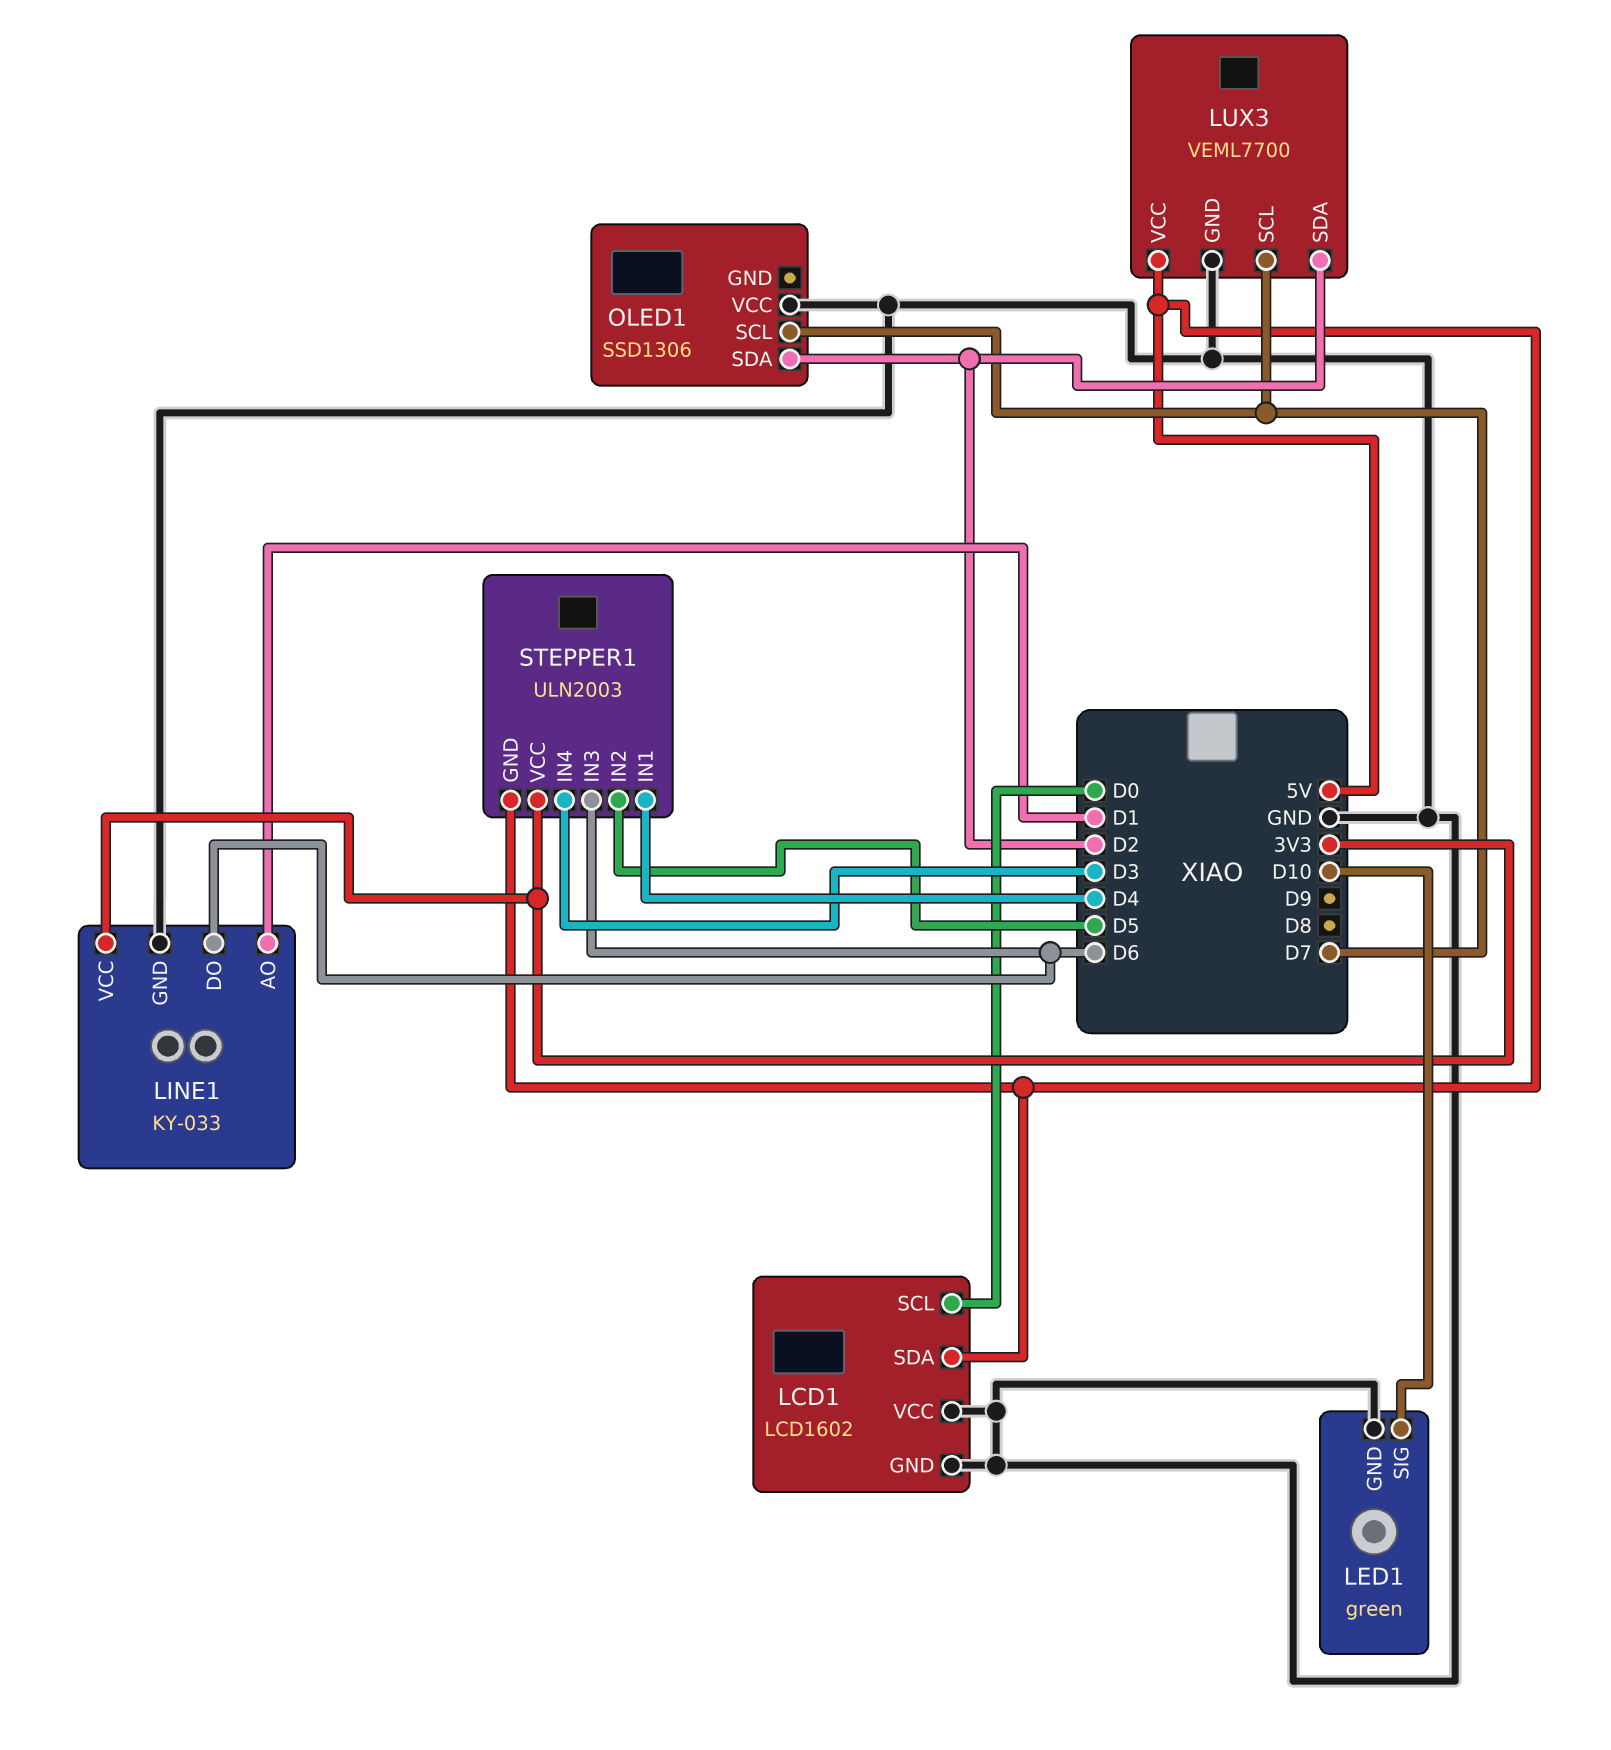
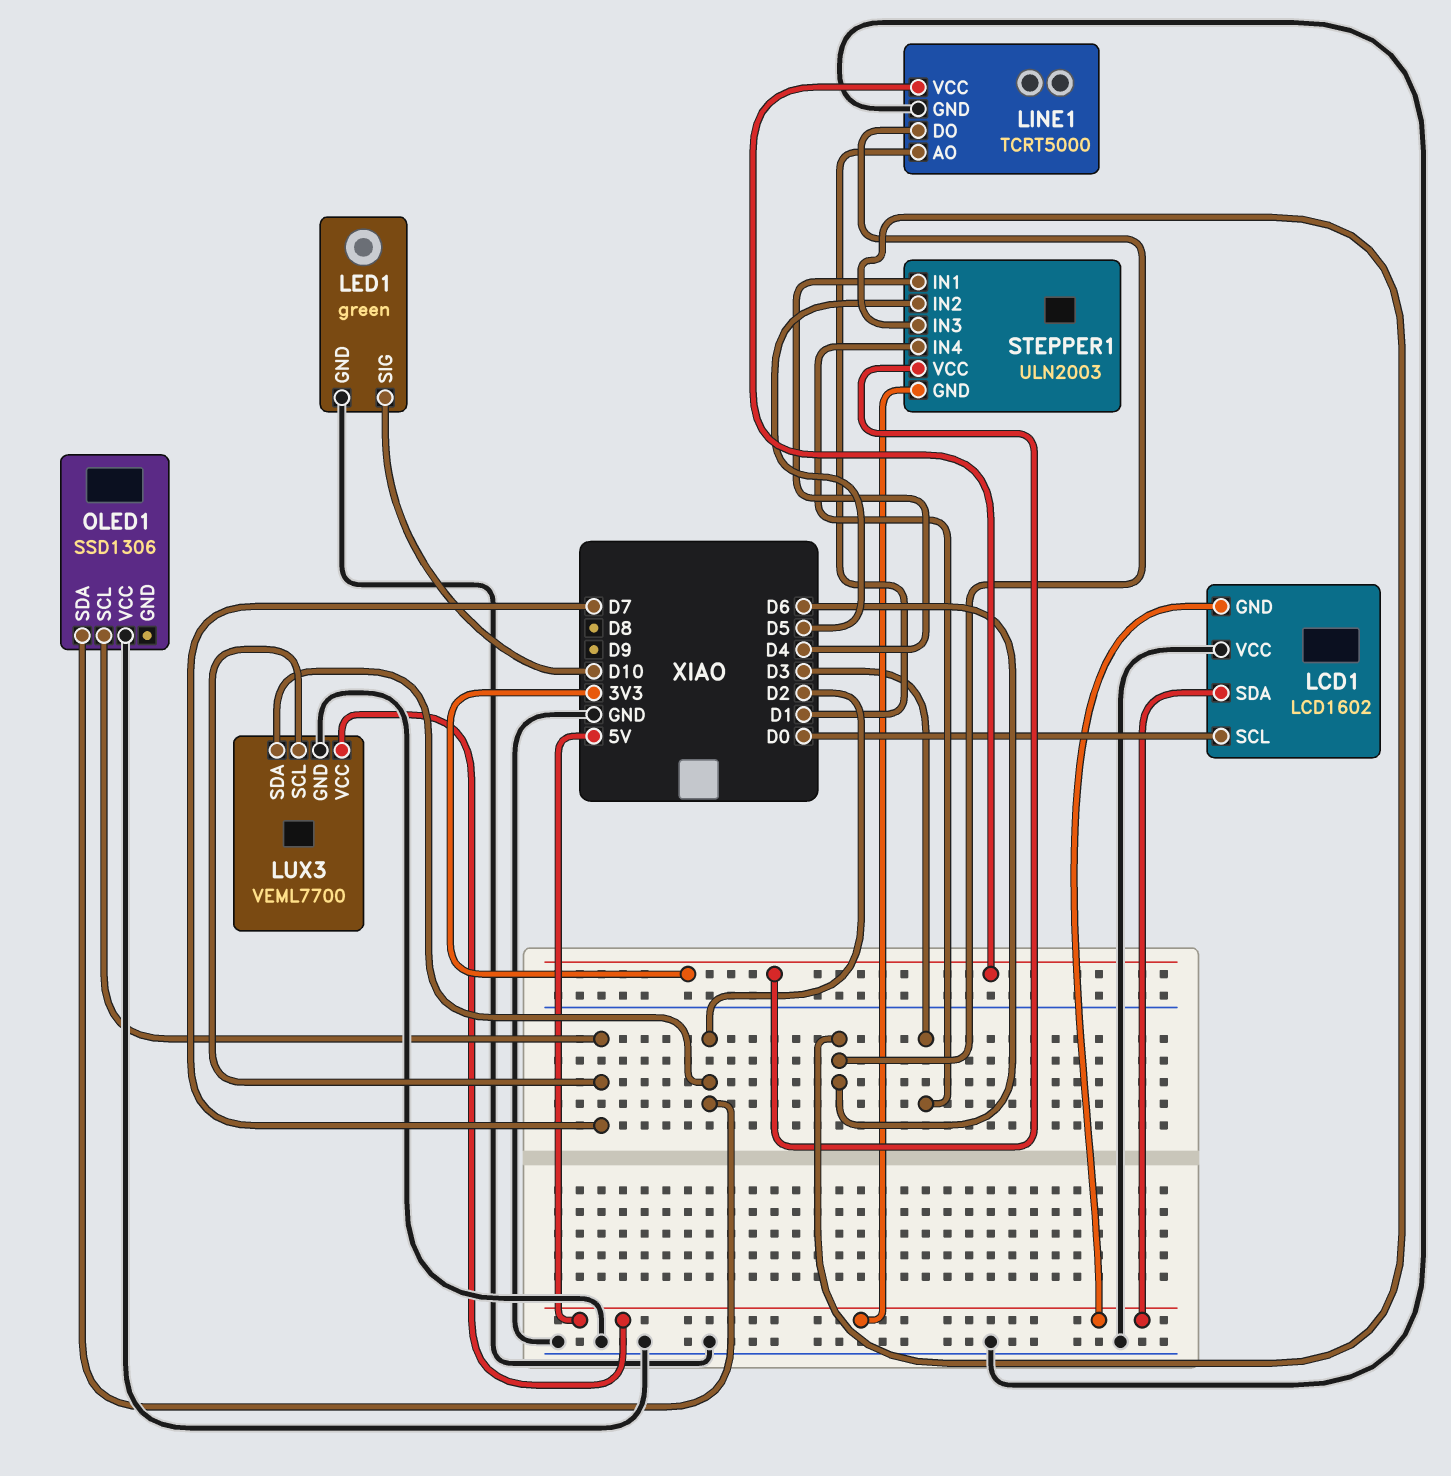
LCD1 pin GND: GND -> 5V
LINE1: KY-033 -> TCRT5000

